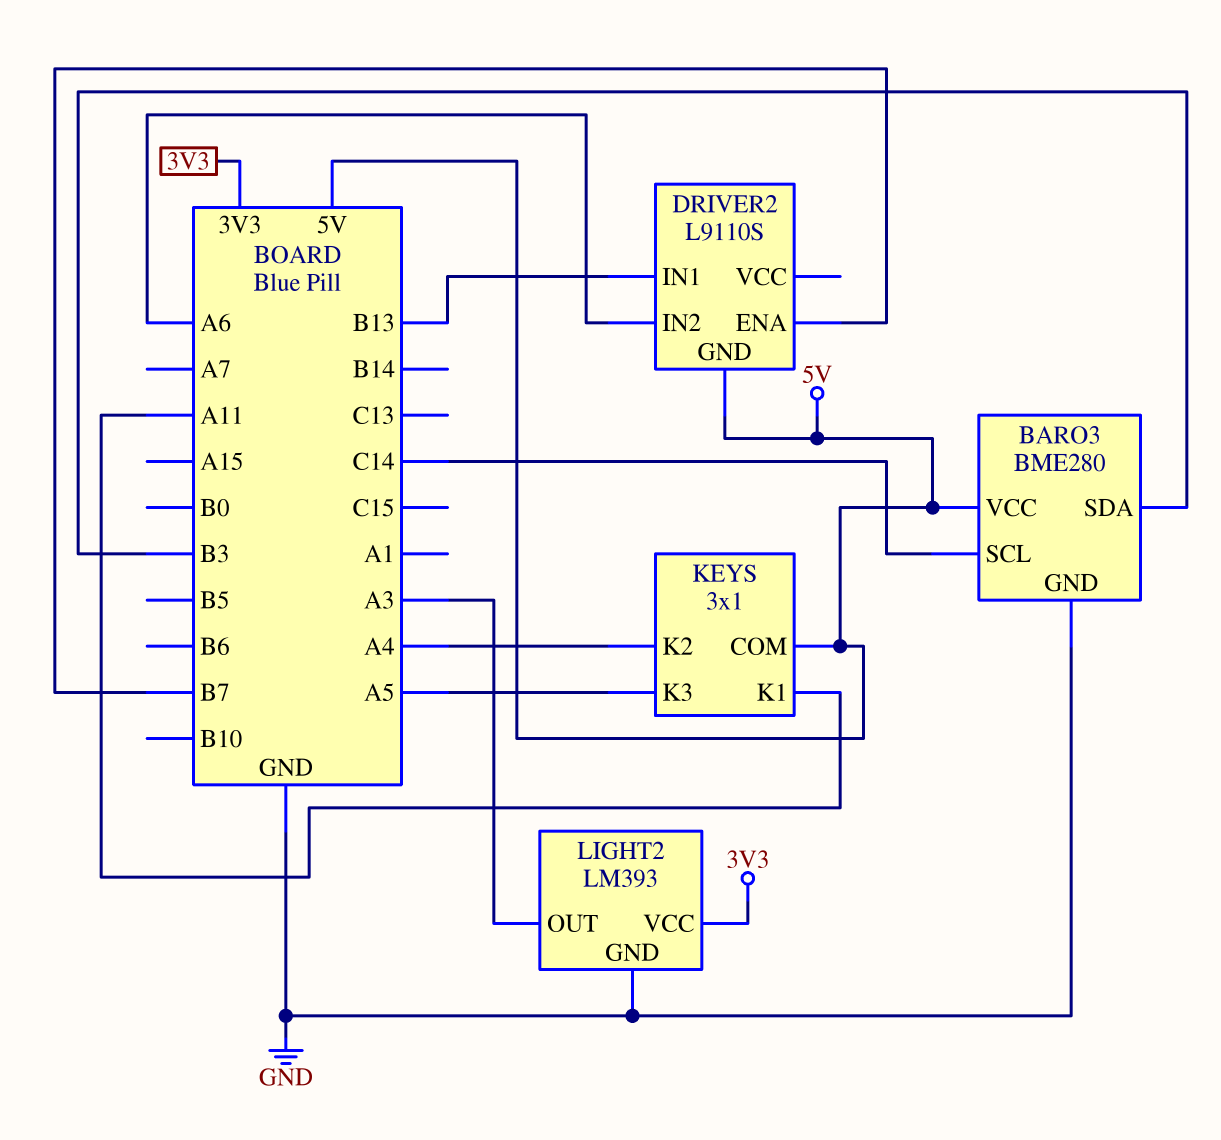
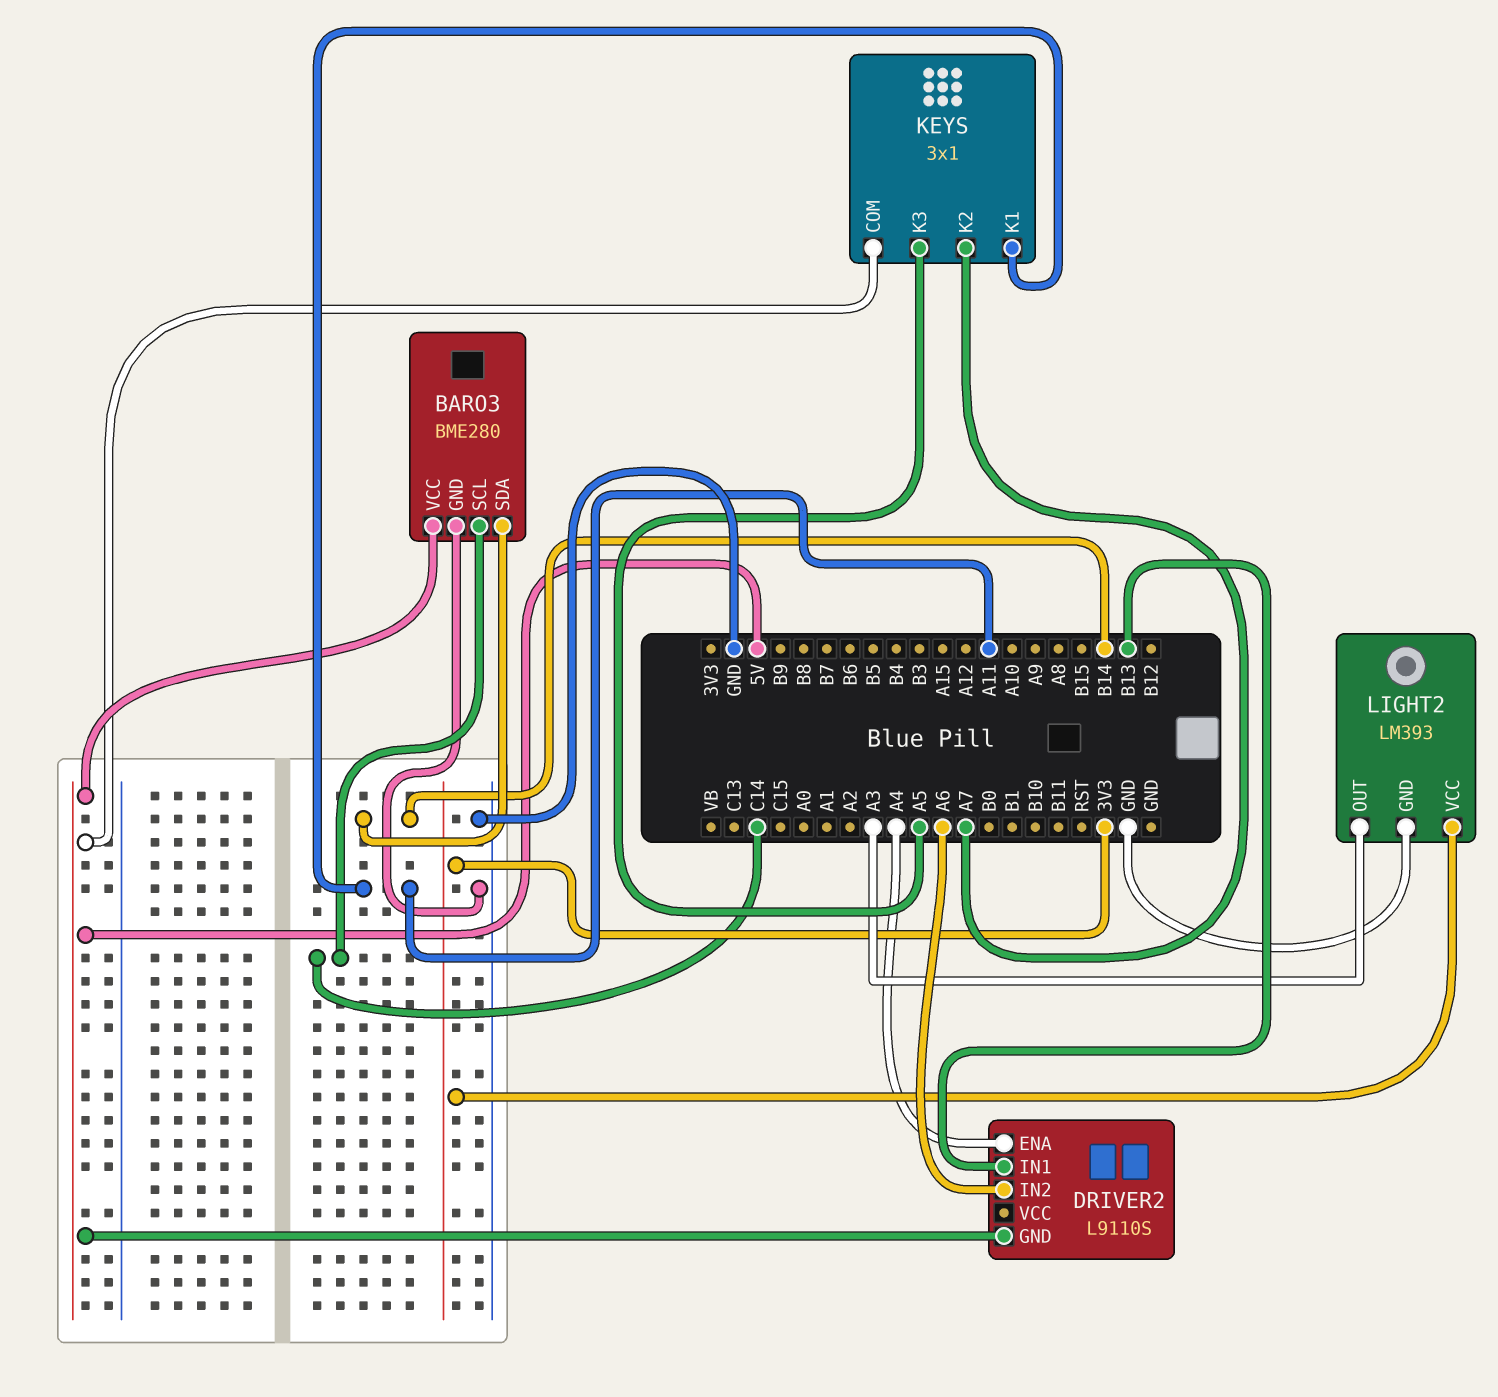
BARO3 pin SDA: B3 -> B14
DRIVER2 pin ENA: B7 -> A4
KEYS pin K2: A4 -> A7

